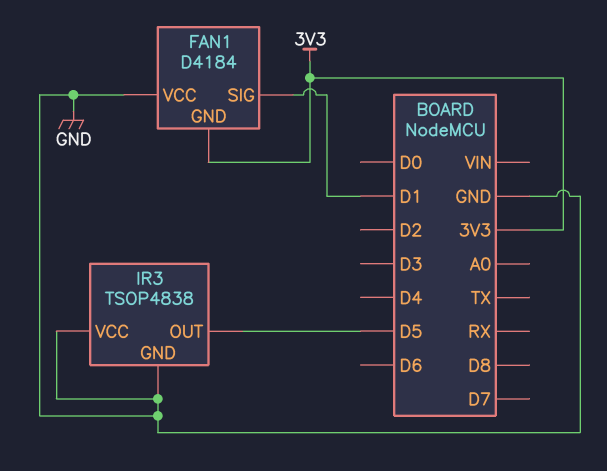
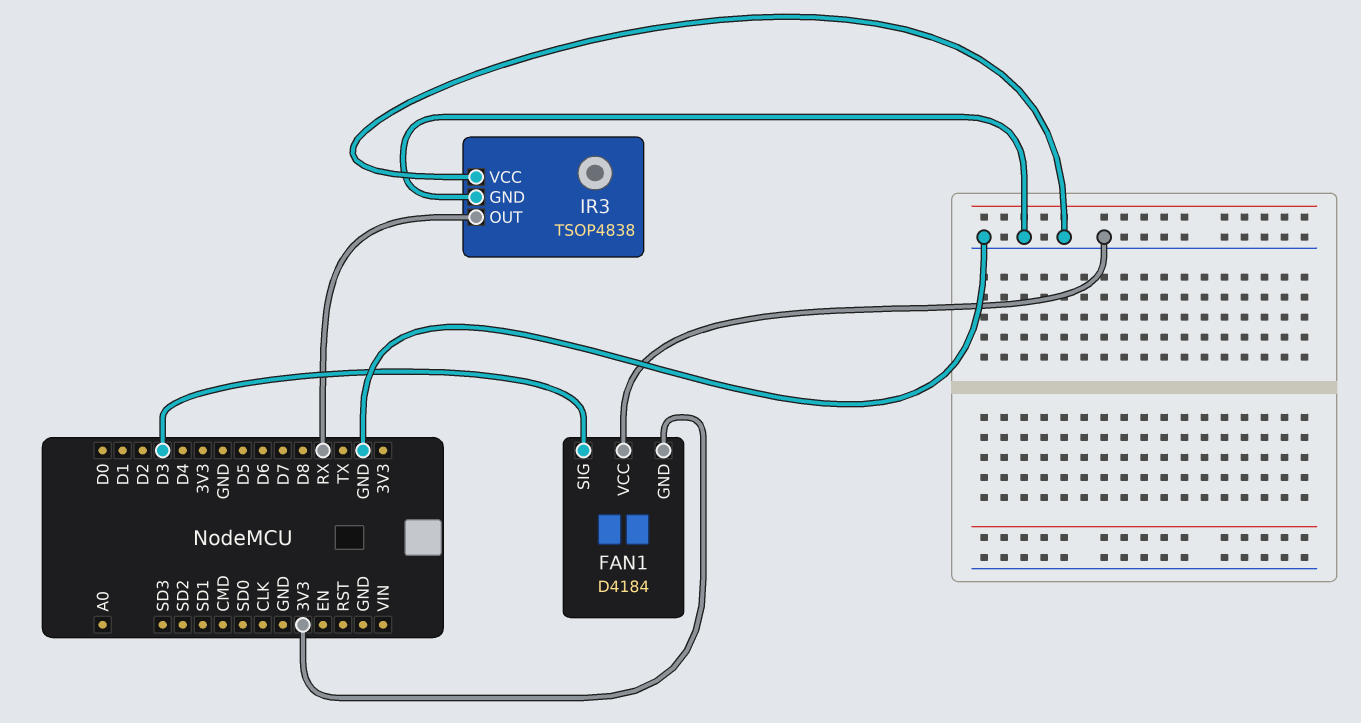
FAN1 pin SIG: D1 -> D3
IR3 pin OUT: D5 -> RX

